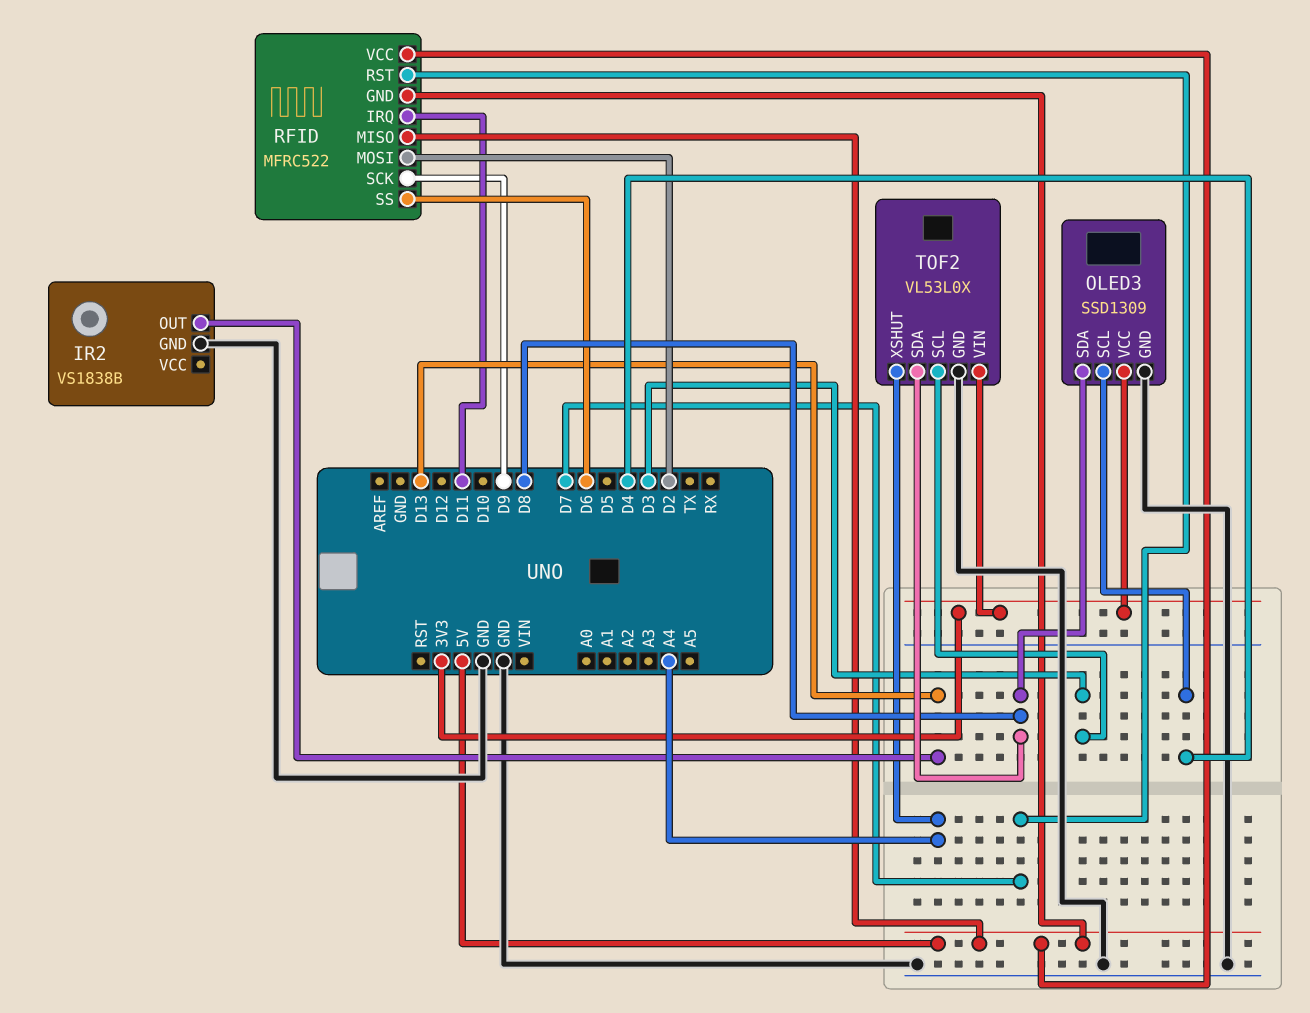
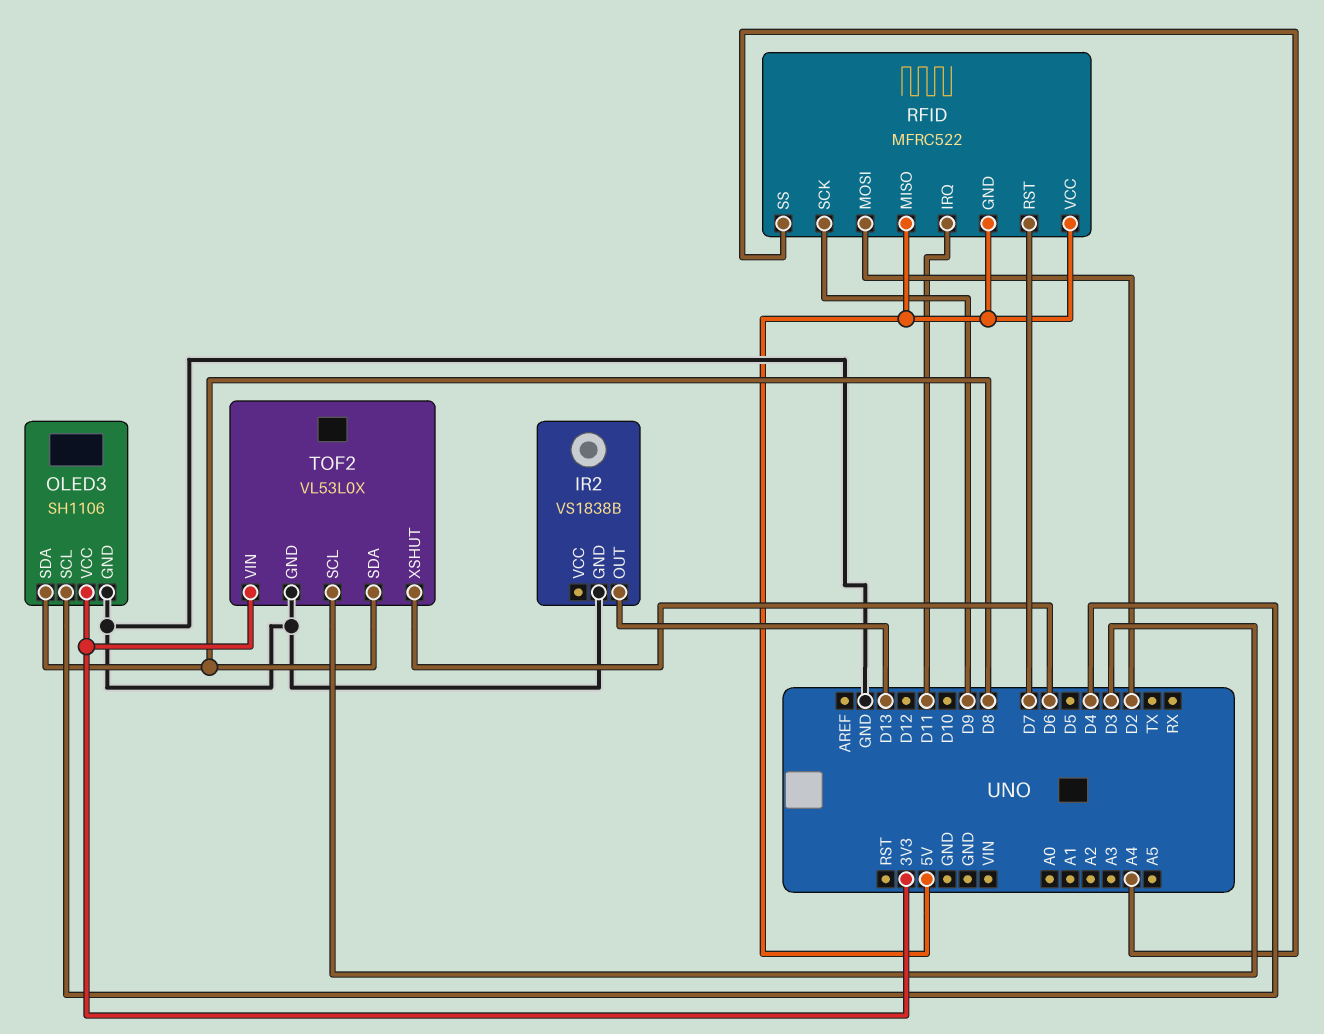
OLED3: SSD1309 -> SH1106
RFID pin SS: D6 -> A4
TOF2 pin XSHUT: A4 -> D6

